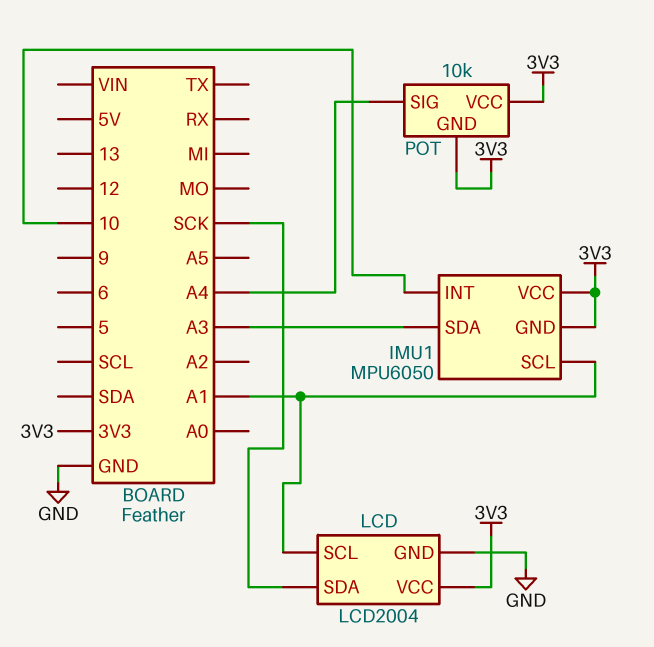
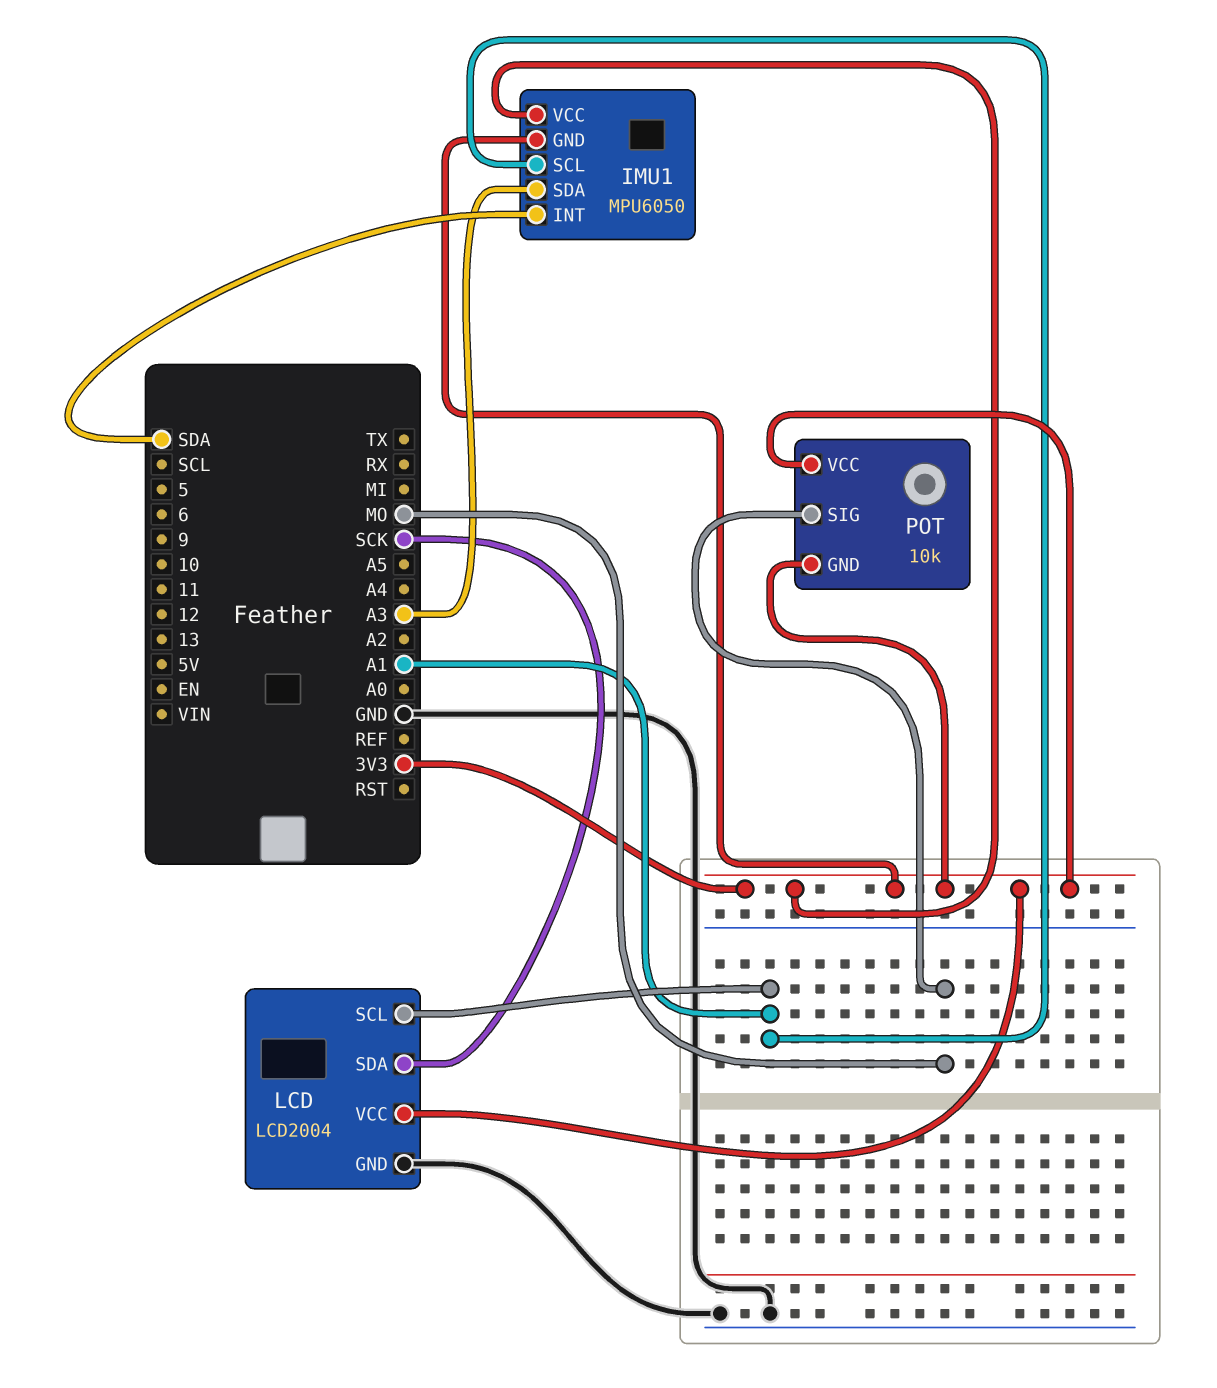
IMU1 pin INT: 10 -> SDA
POT pin SIG: A4 -> MO

